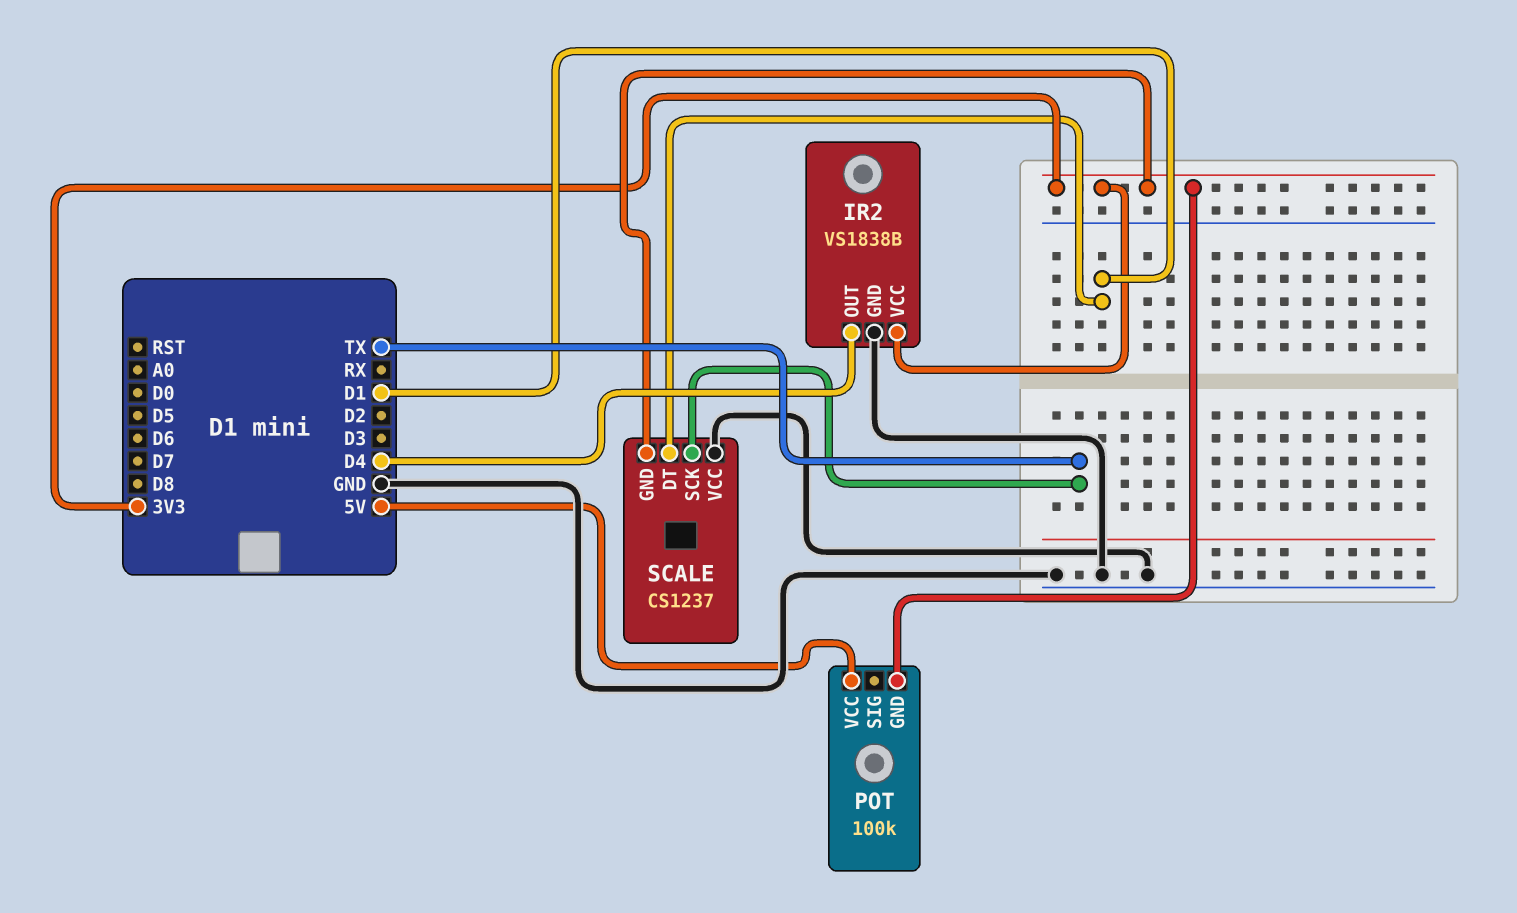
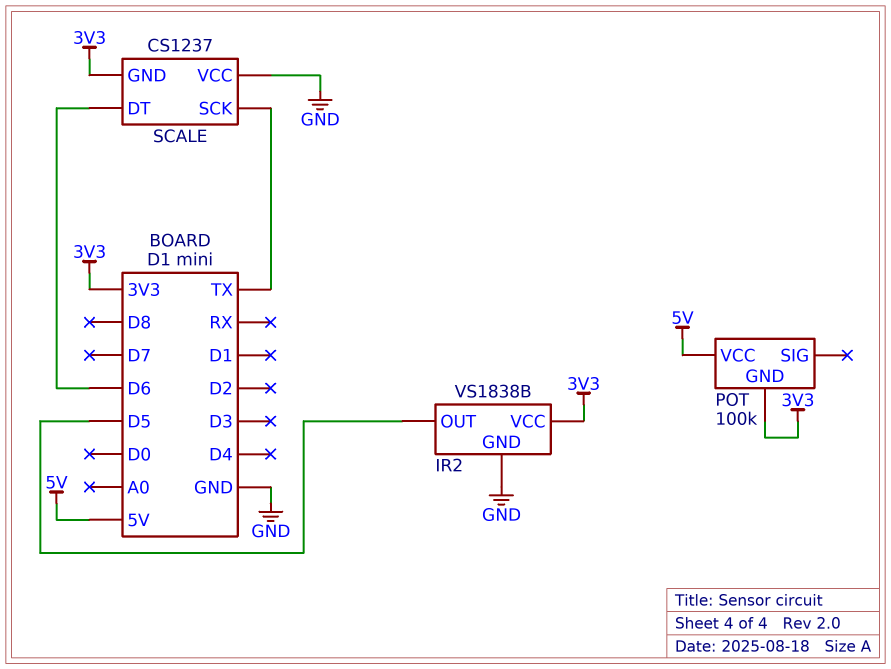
IR2 pin OUT: D4 -> D5
SCALE pin DT: D1 -> D6

